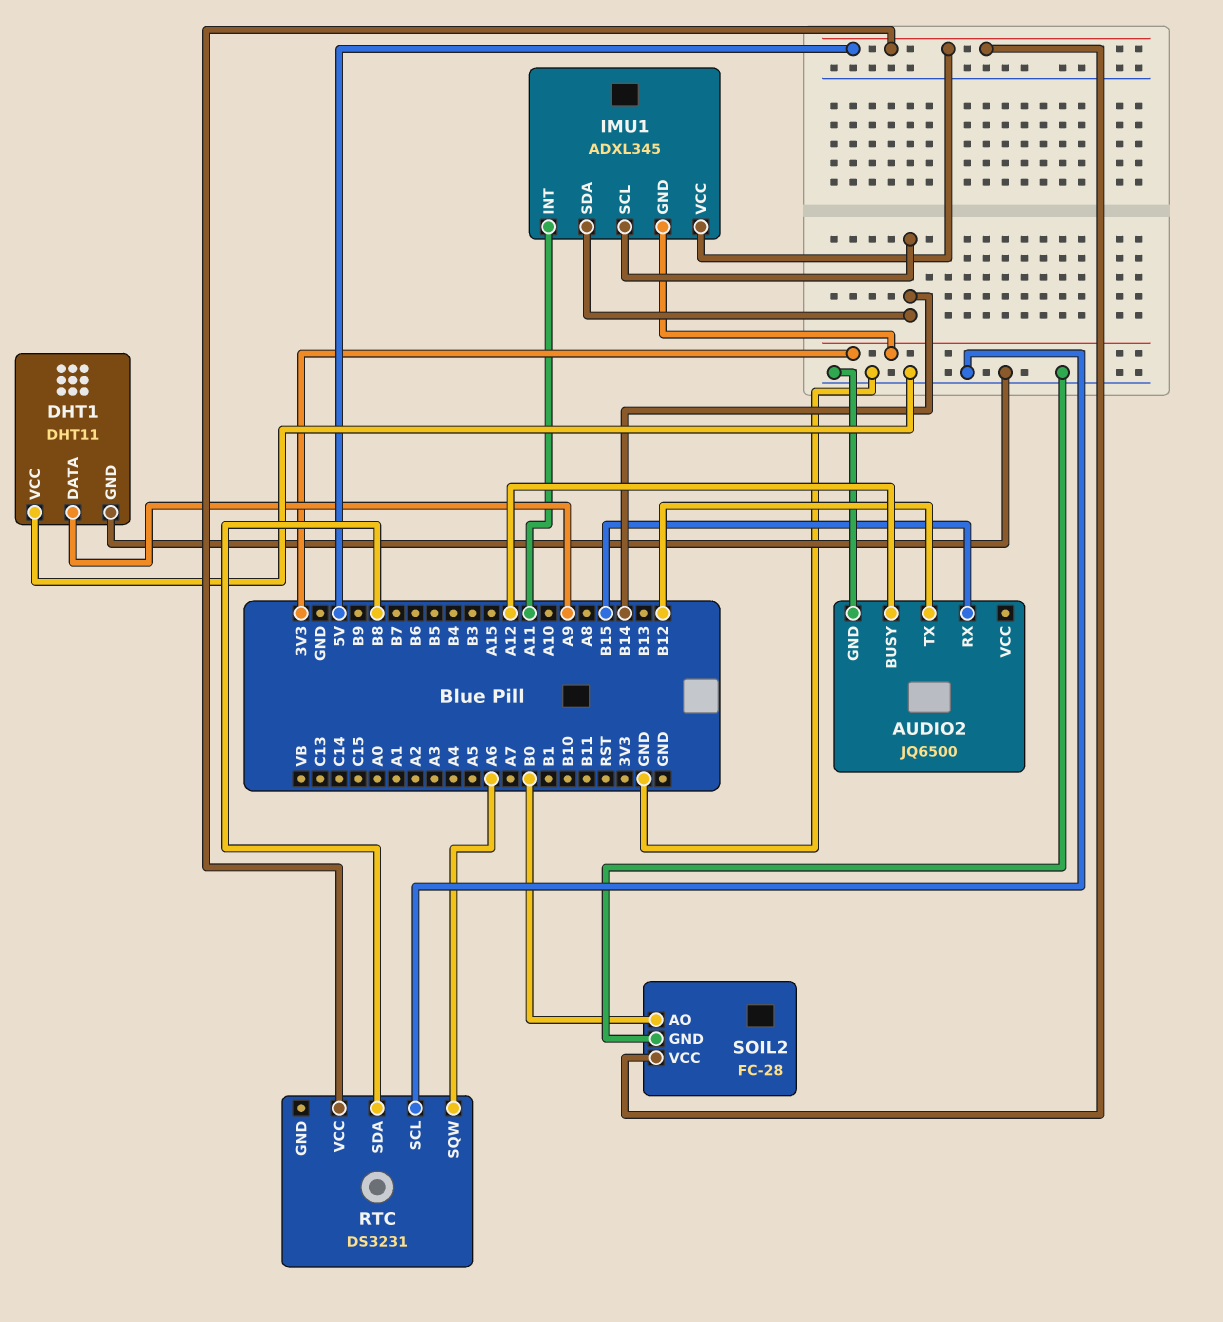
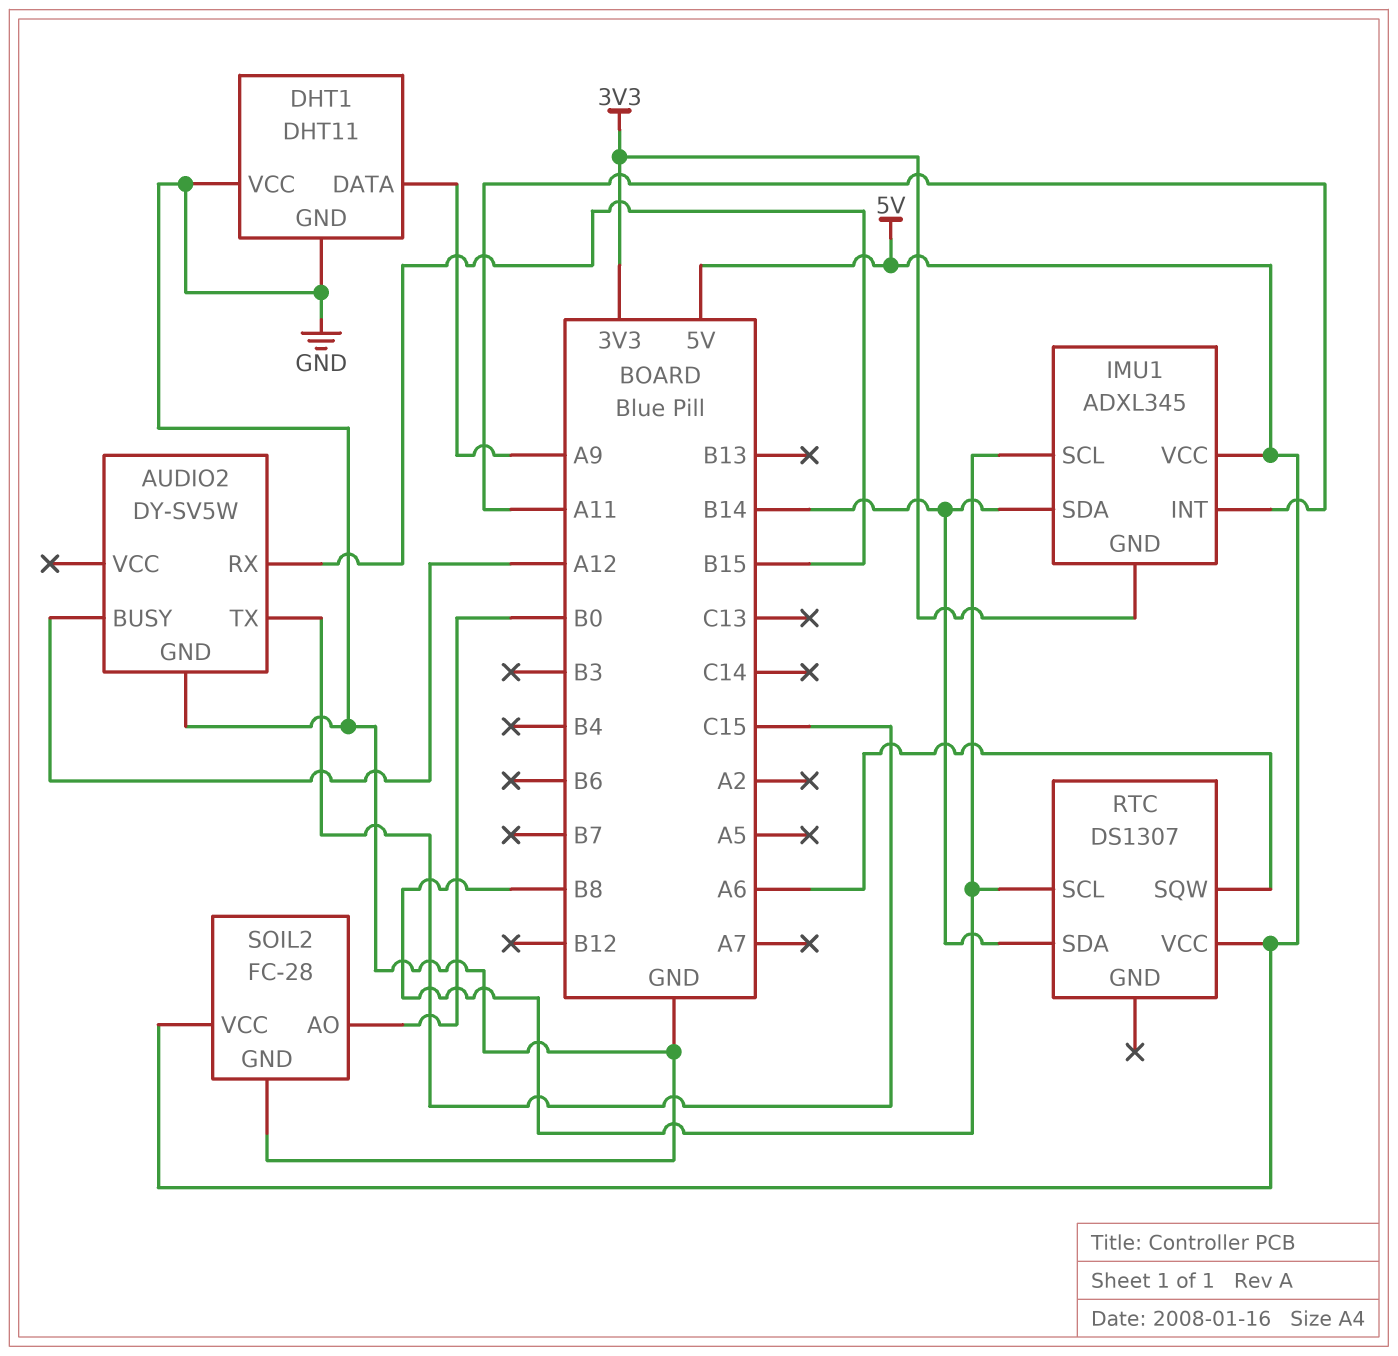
AUDIO2: JQ6500 -> DY-SV5W
AUDIO2 pin TX: B12 -> C15
IMU1 pin SCL: B14 -> B8
RTC: DS3231 -> DS1307
RTC pin SCL: GND -> B8
RTC pin SDA: B8 -> B14

